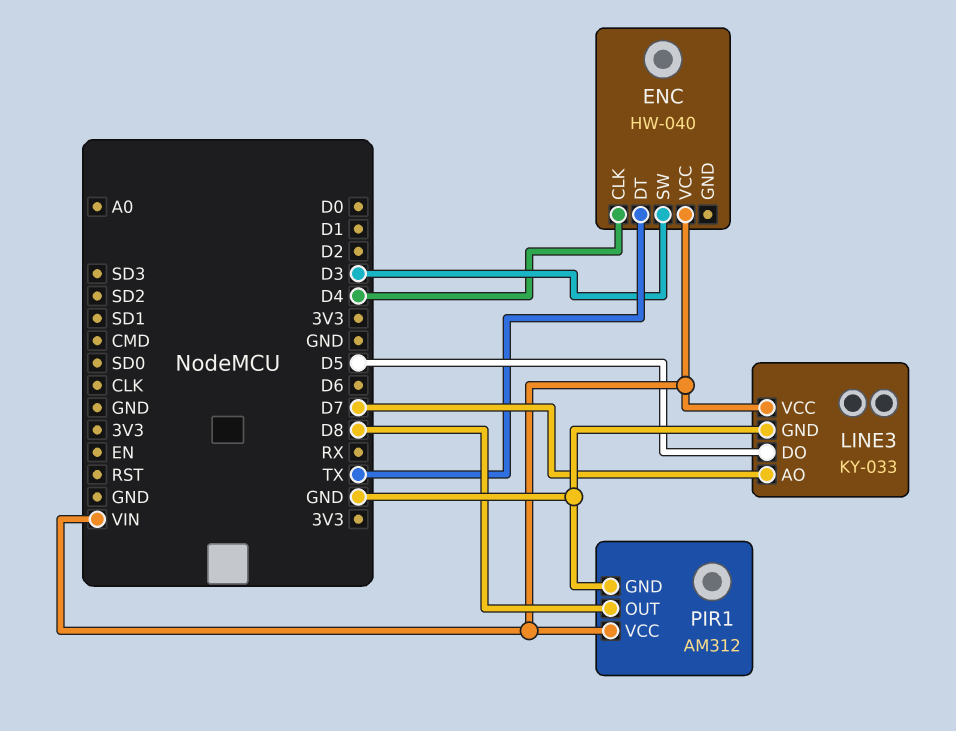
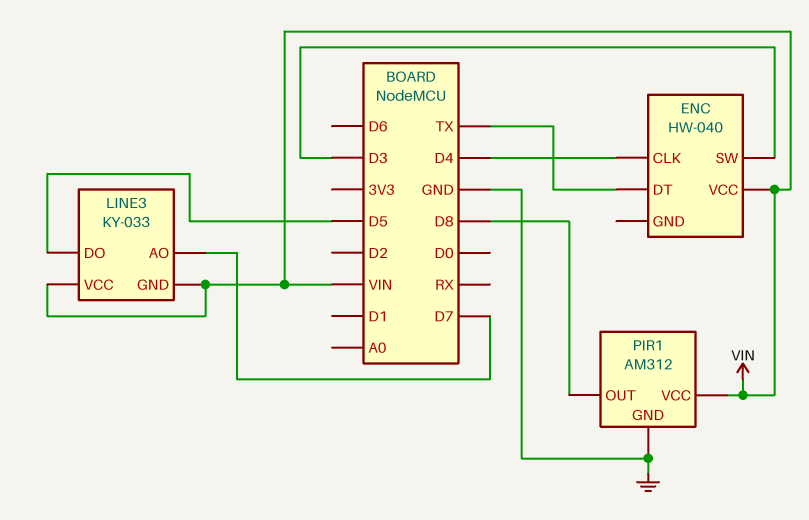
LINE3 pin GND: GND -> VIN

